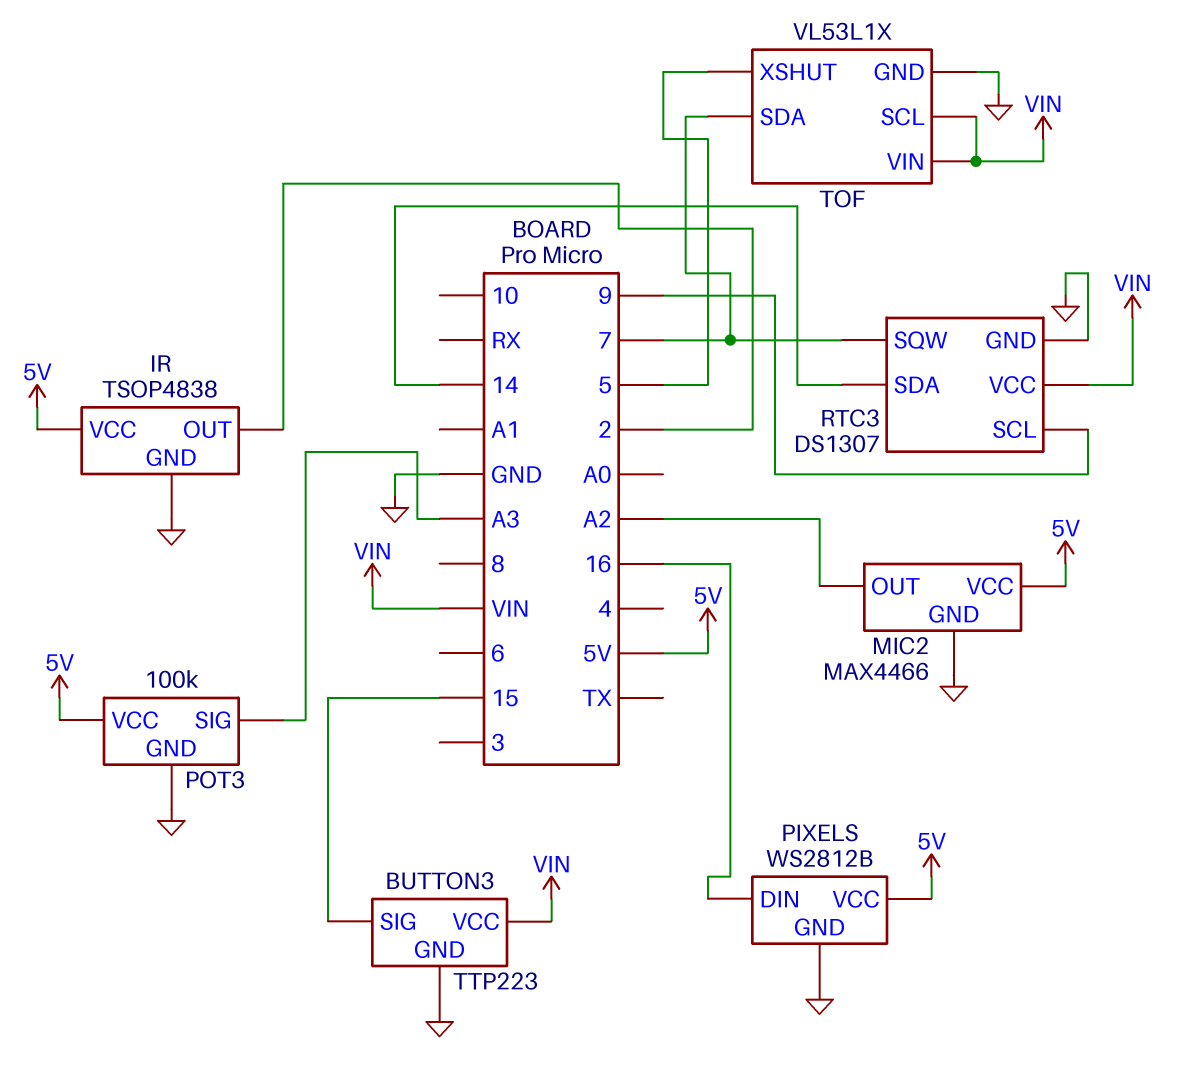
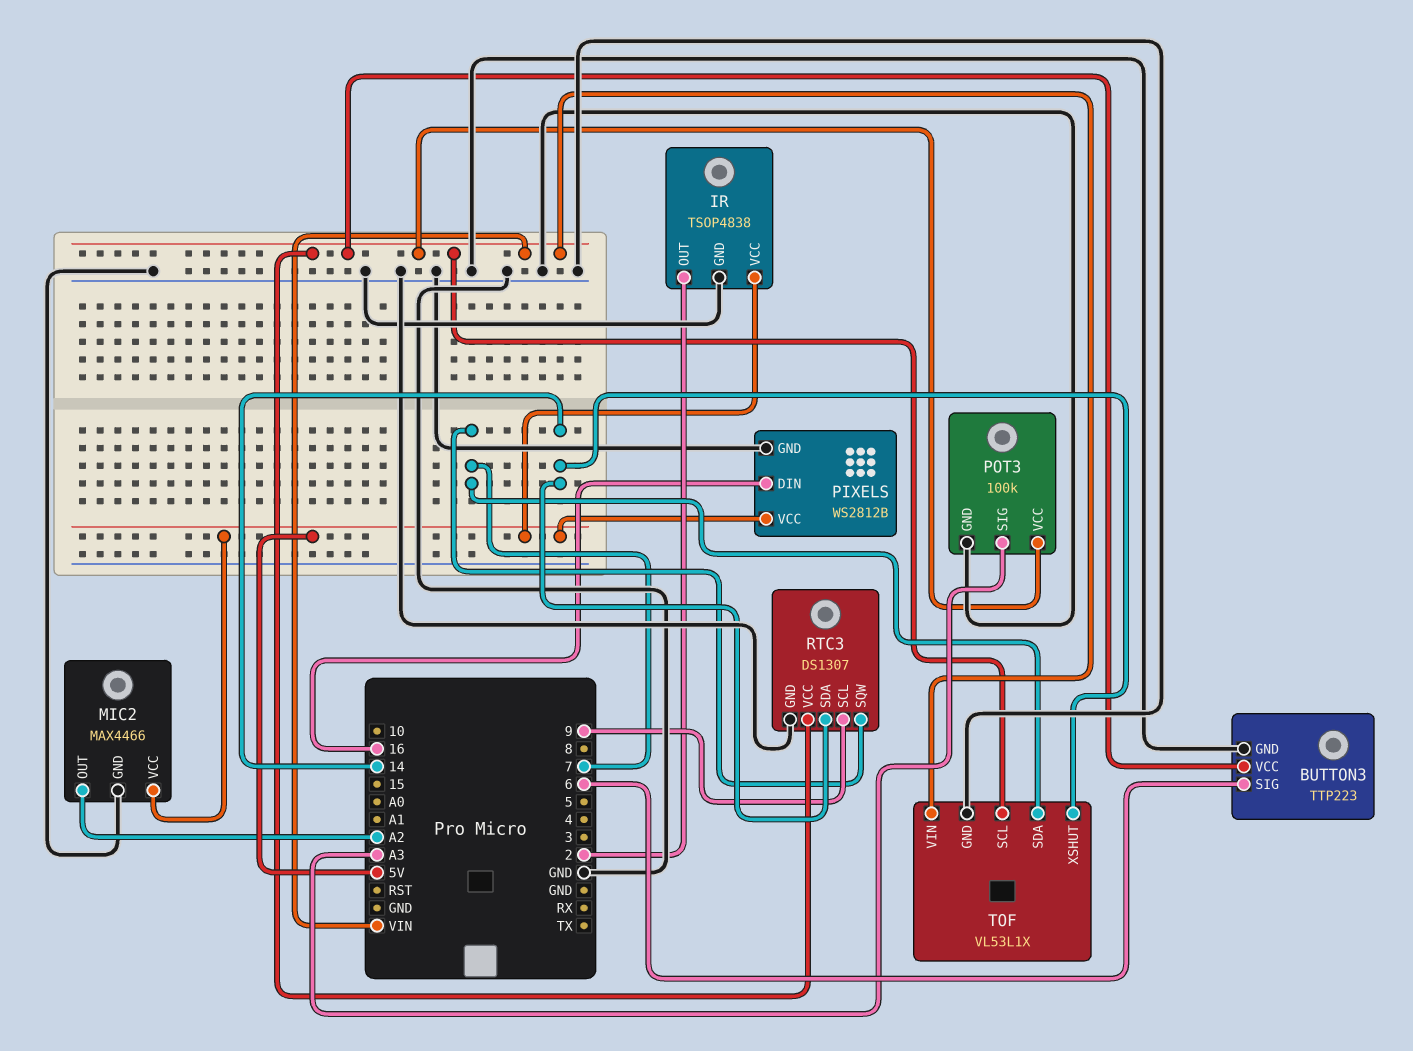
BUTTON3 pin SIG: 15 -> 6
POT3 pin VCC: 5V -> VIN
TOF pin XSHUT: 5 -> 14

